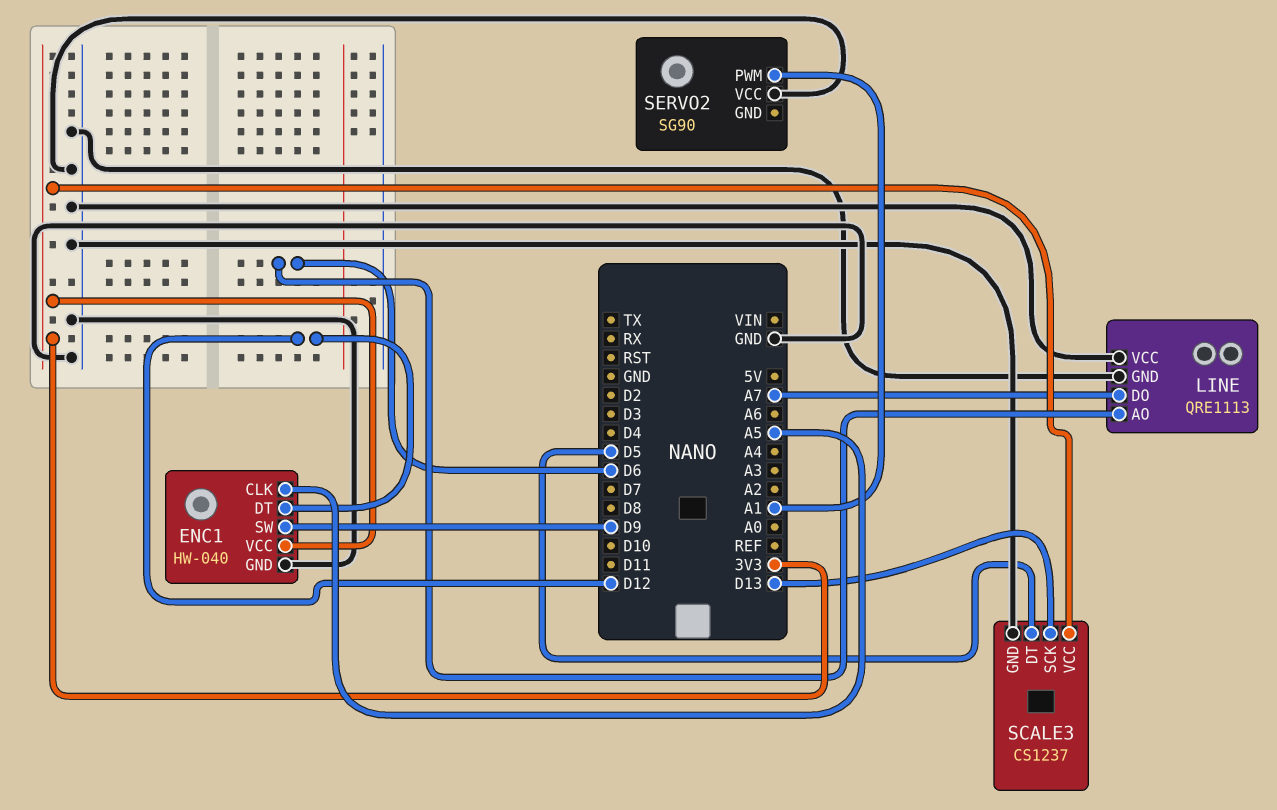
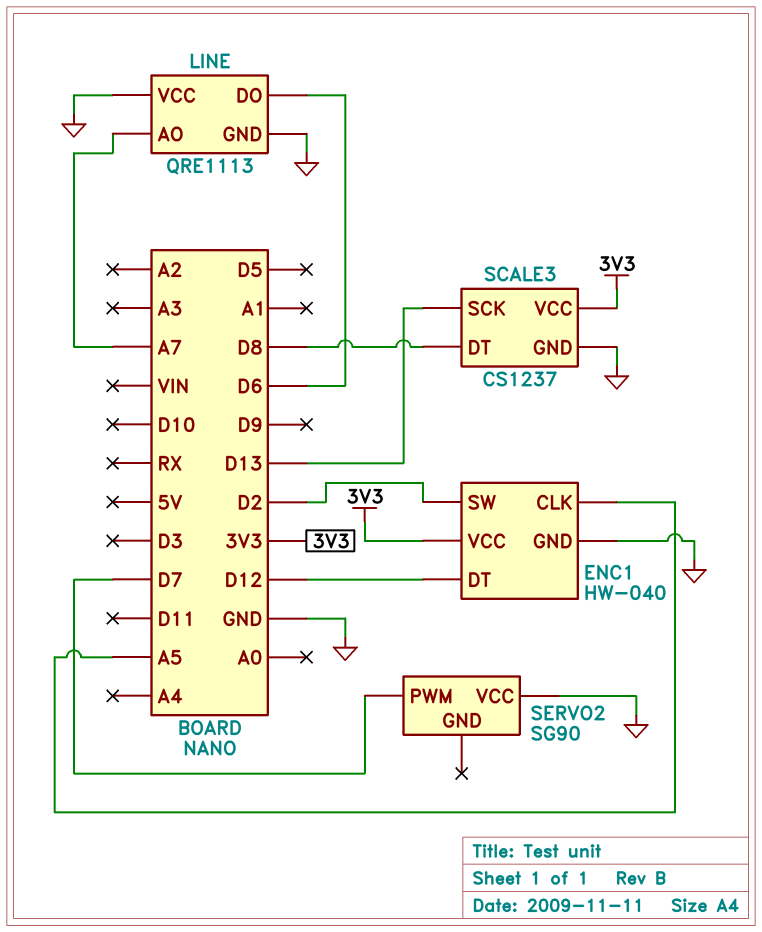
ENC1 pin SW: D9 -> D2
LINE pin AO: D6 -> A7
LINE pin DO: A7 -> D6
SCALE3 pin DT: D5 -> D8
SERVO2 pin PWM: A1 -> D7

